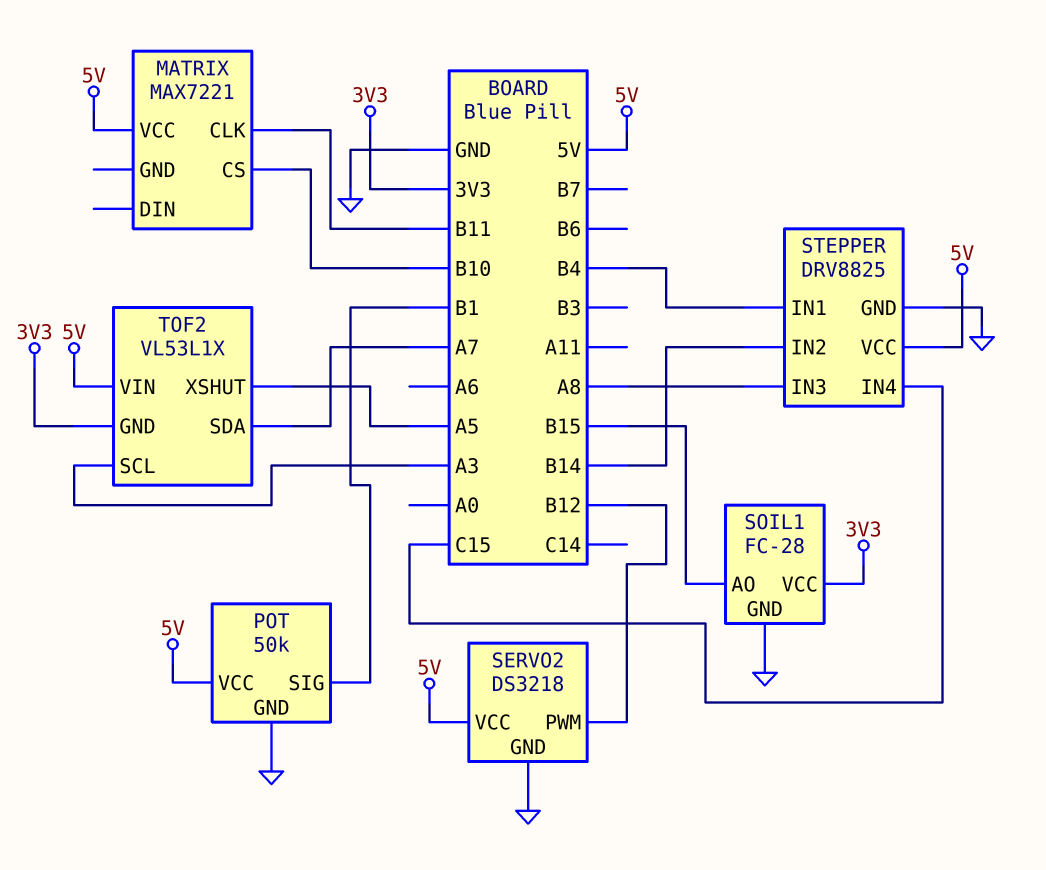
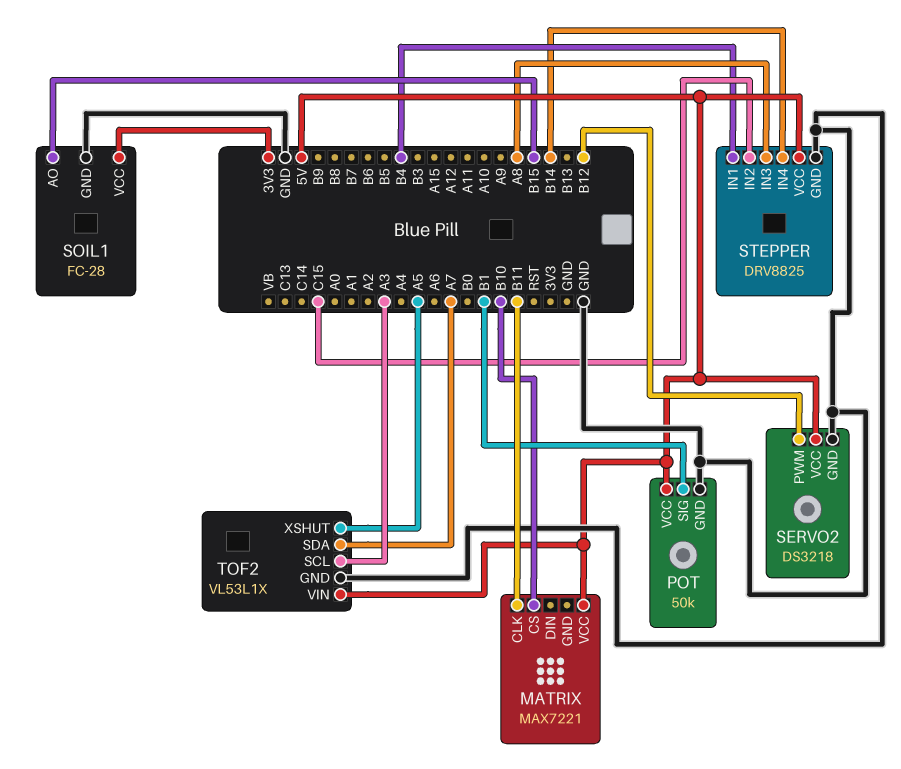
STEPPER pin IN2: B14 -> C15
STEPPER pin IN4: C15 -> B14
TOF2 pin GND: 3V3 -> GND

